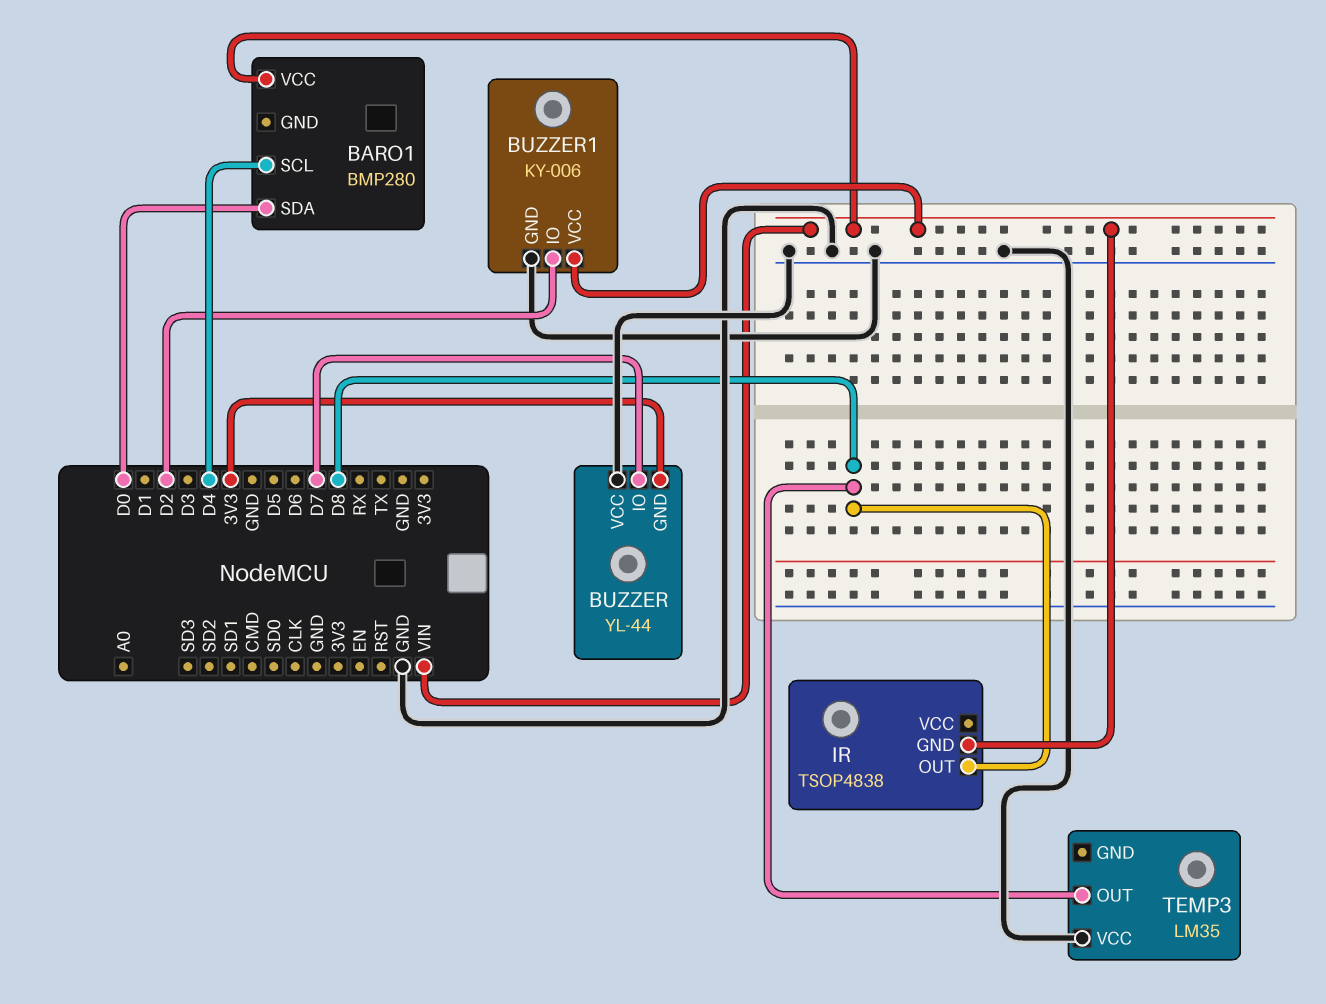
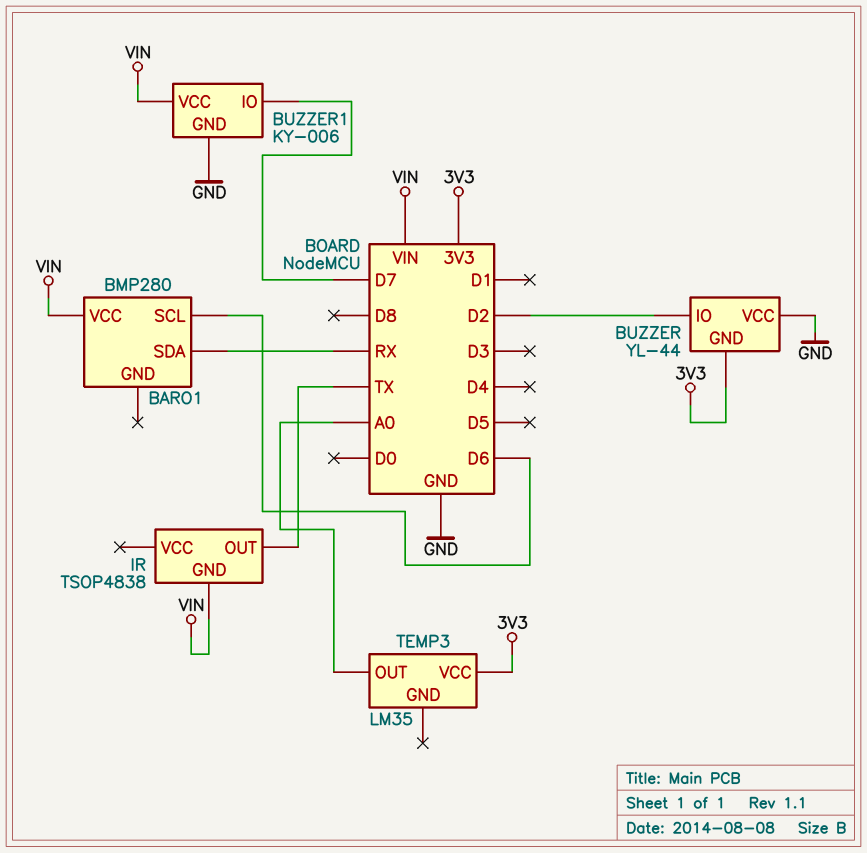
BARO1 pin SCL: D4 -> D6
BARO1 pin SDA: D0 -> RX
BUZZER pin IO: D7 -> D2
BUZZER1 pin IO: D2 -> D7
IR pin OUT: D8 -> TX
TEMP3 pin OUT: D8 -> A0
TEMP3 pin VCC: GND -> 3V3

